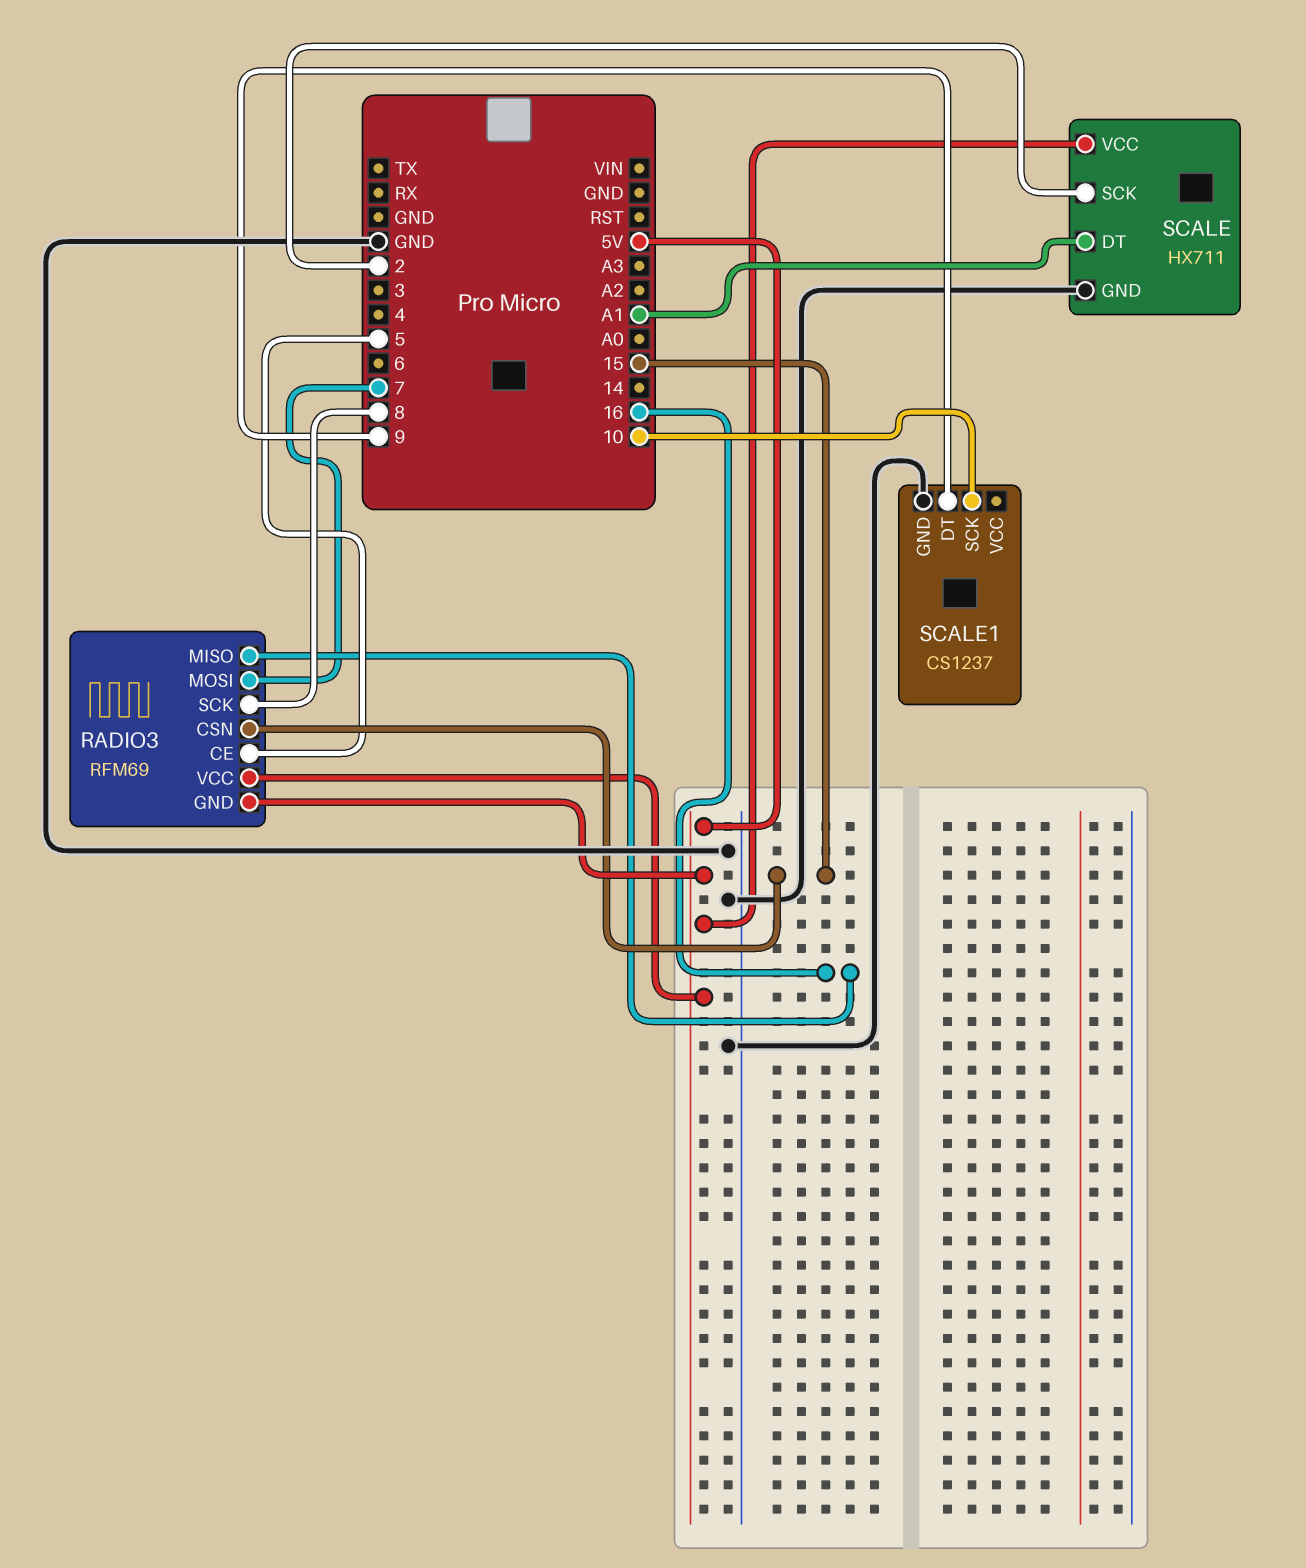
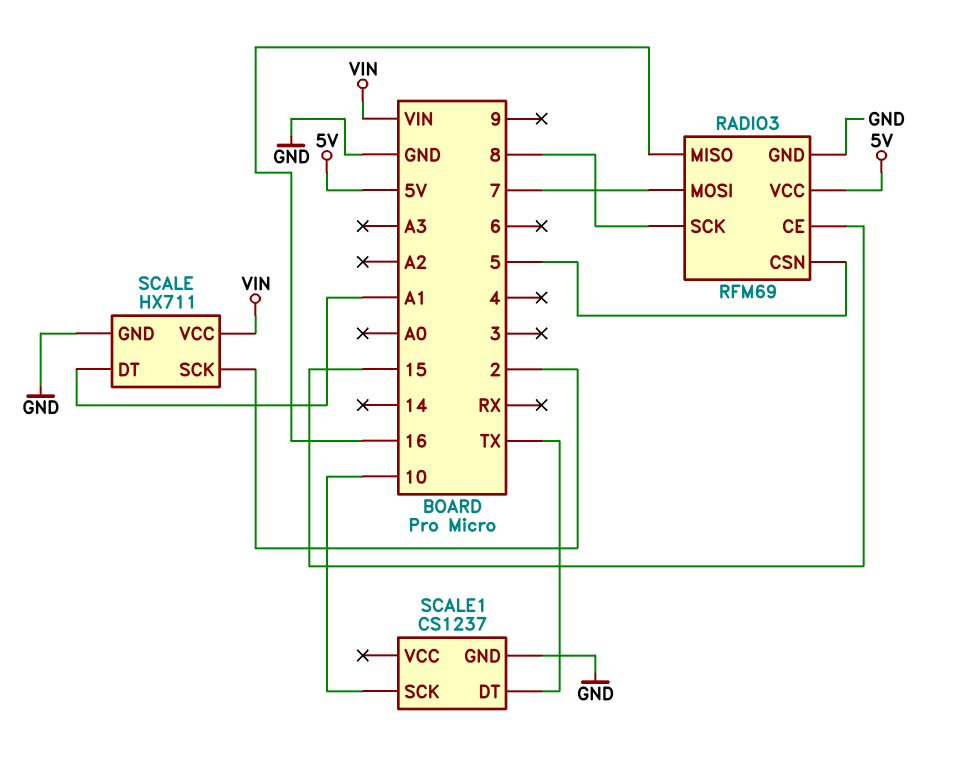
RADIO3 pin CE: 5 -> 15
RADIO3 pin CSN: 15 -> 5
RADIO3 pin GND: 5V -> GND
SCALE pin VCC: 5V -> VIN
SCALE1 pin DT: 9 -> TX

